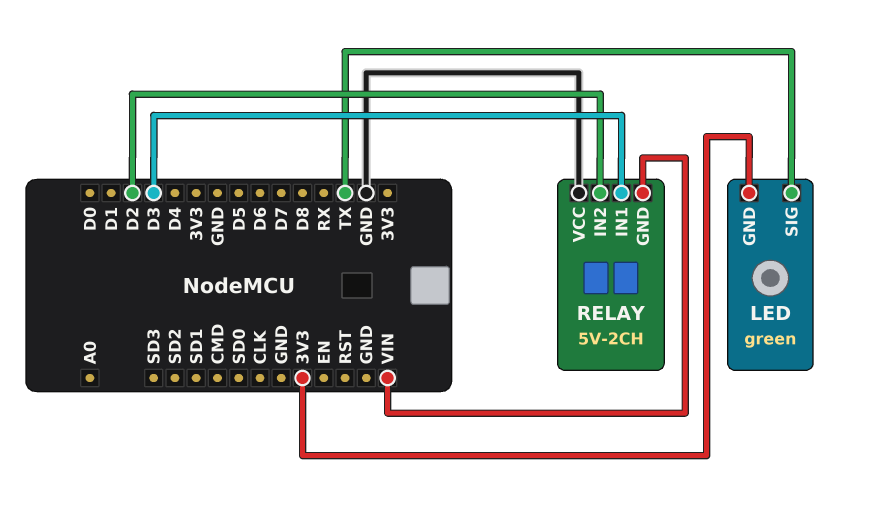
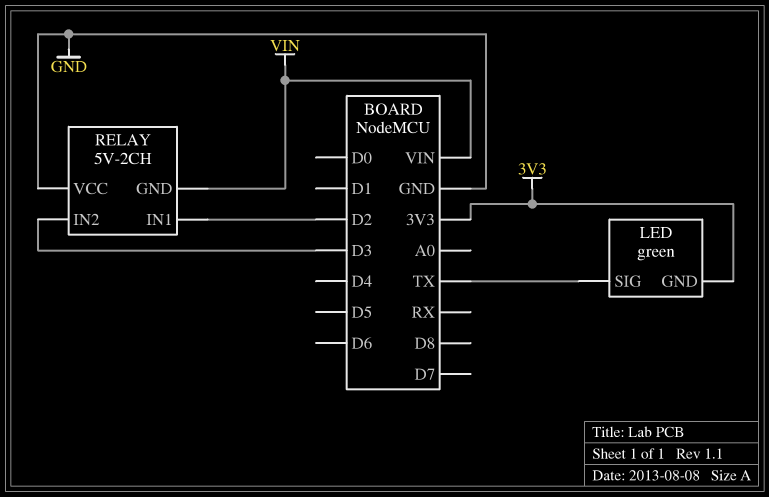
RELAY pin IN1: D3 -> D2
RELAY pin IN2: D2 -> D3

